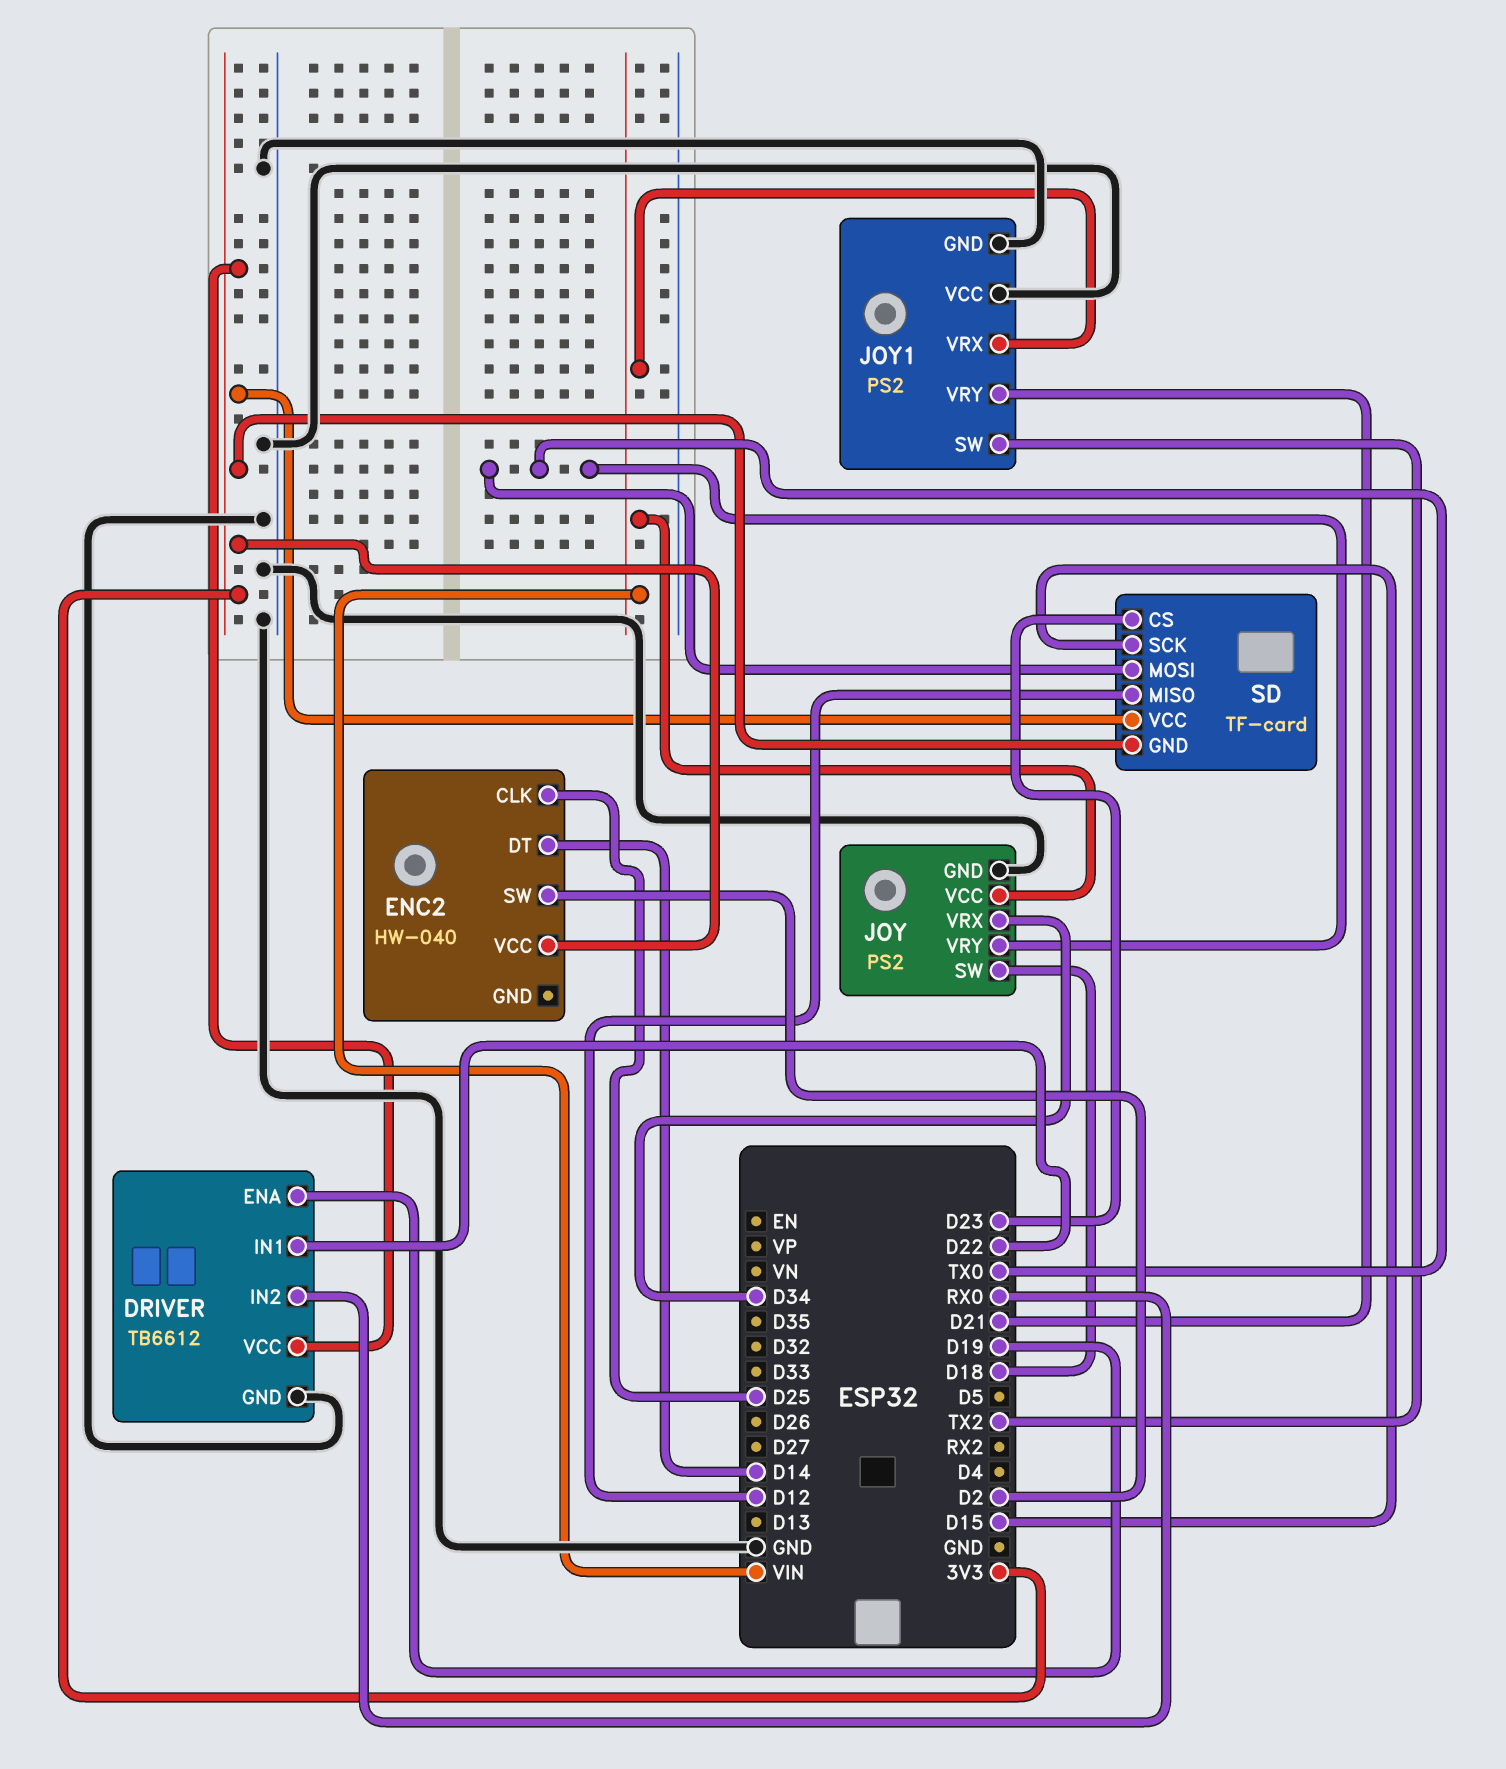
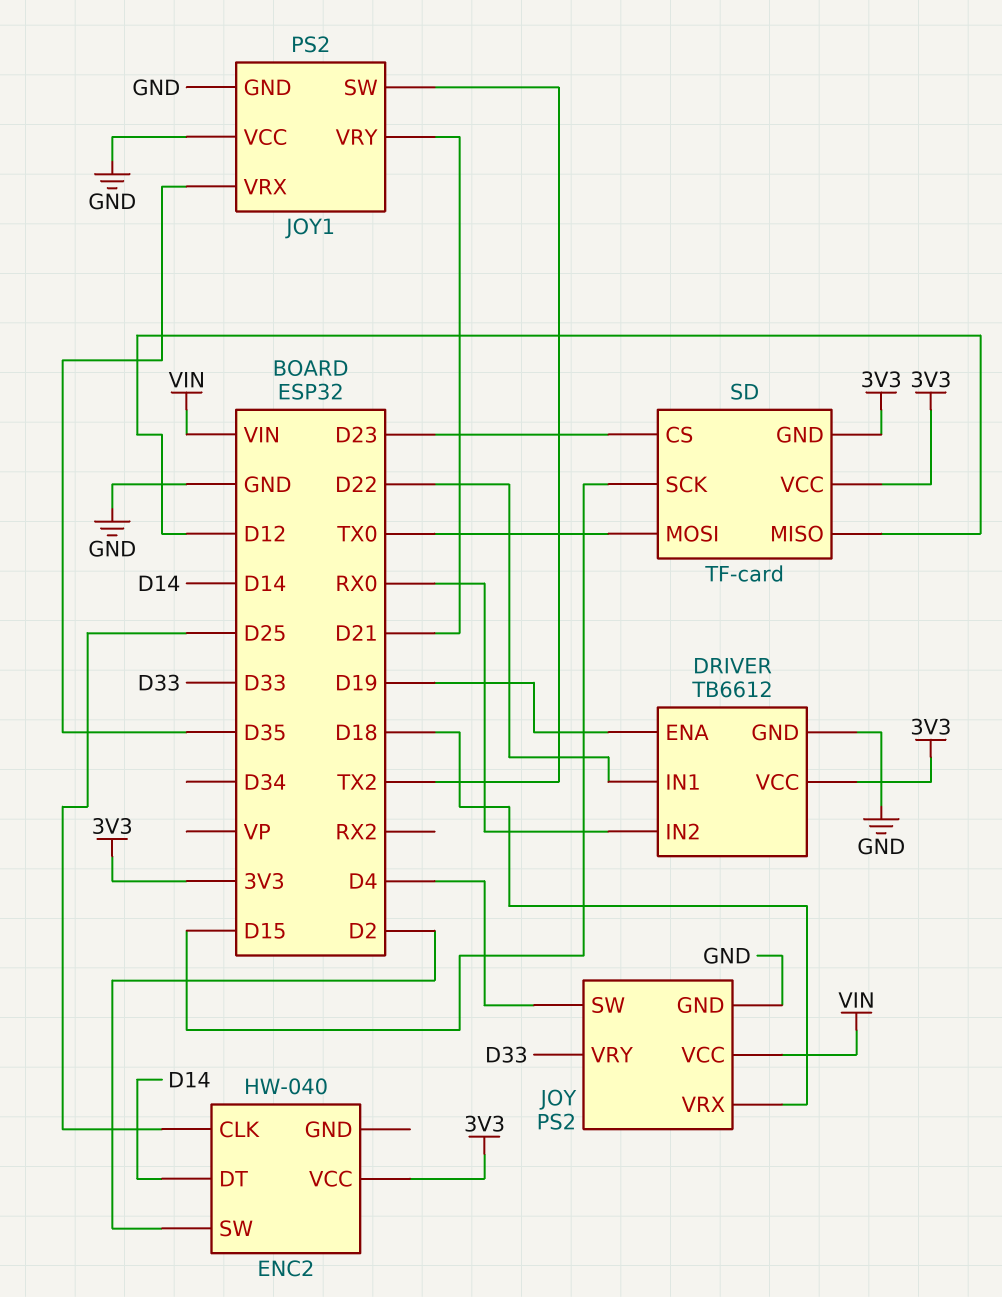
JOY pin SW: D18 -> D4
JOY pin VRX: D34 -> D18
JOY pin VRY: TX0 -> D33
JOY1 pin VRX: VIN -> D35

